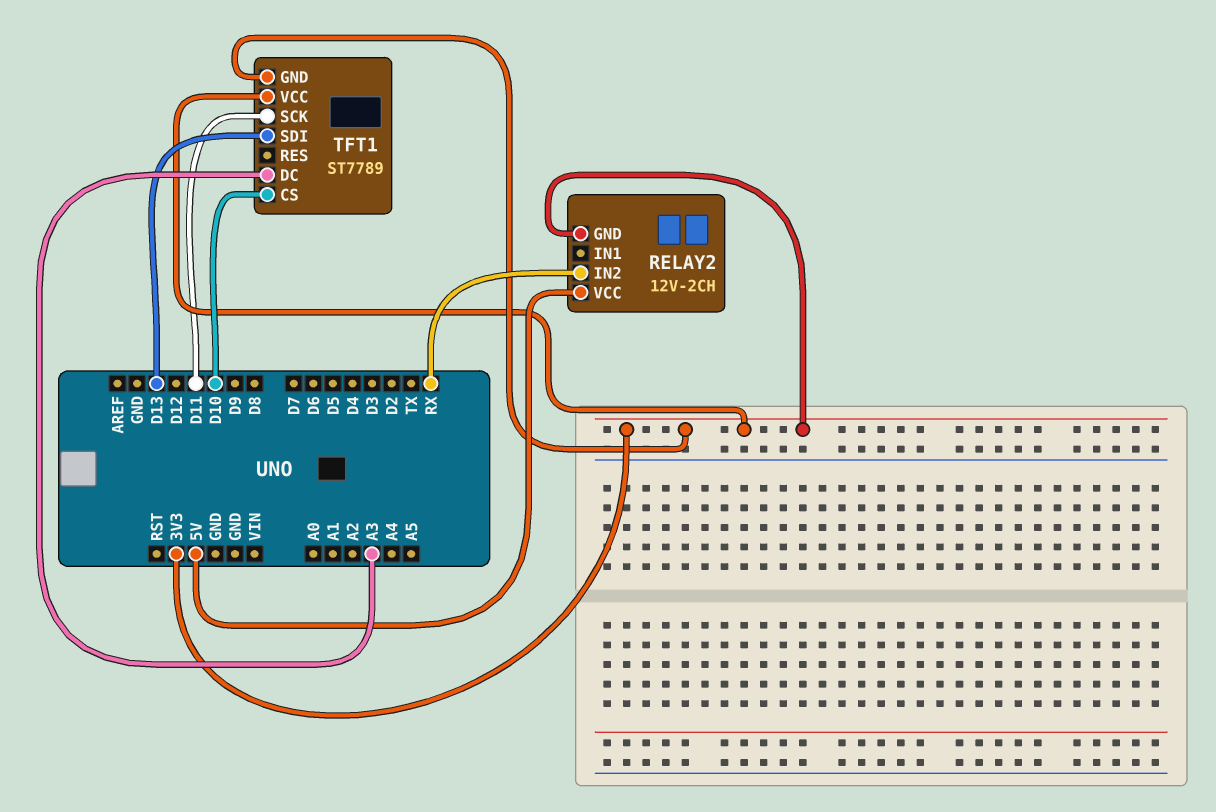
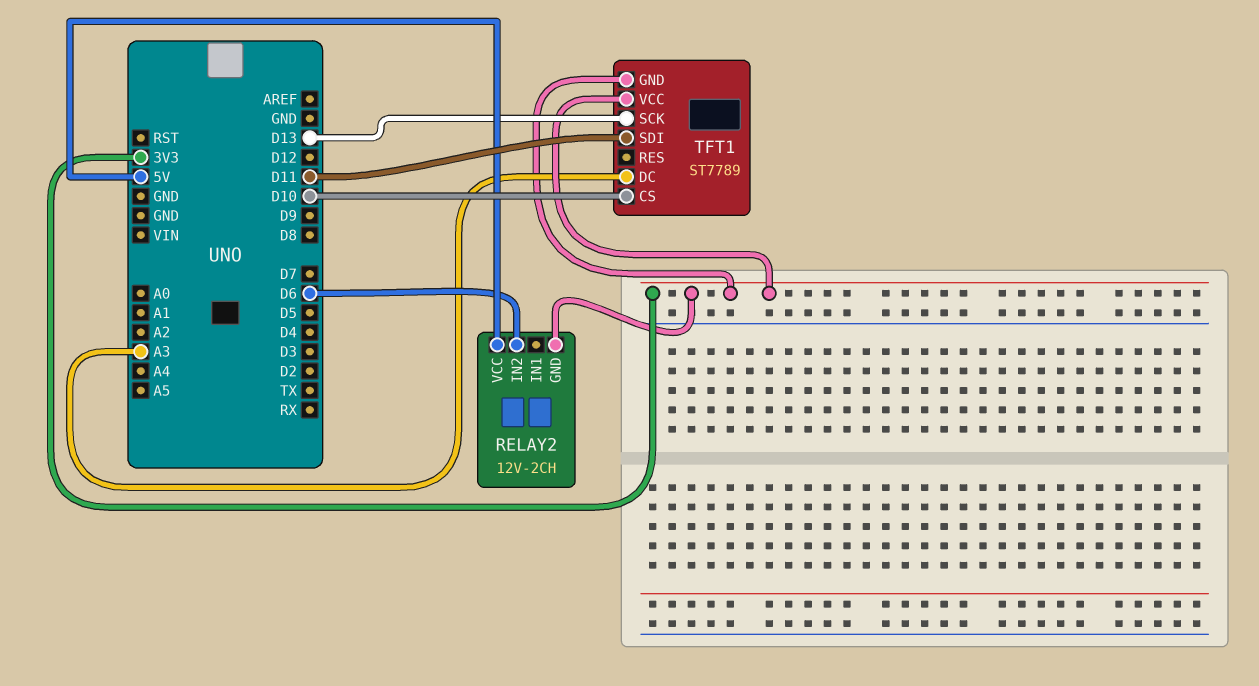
RELAY2 pin IN2: RX -> D6
TFT1 pin SCK: D11 -> D13
TFT1 pin SDI: D13 -> D11

